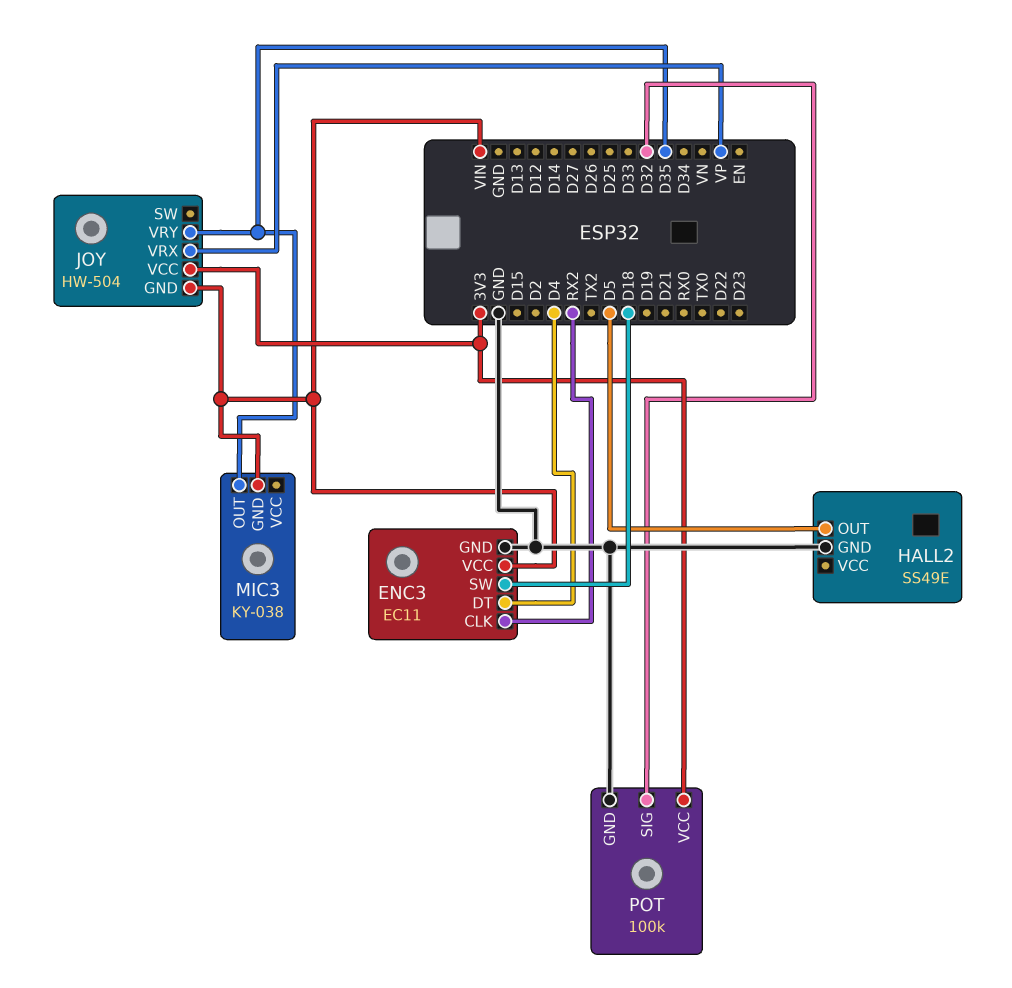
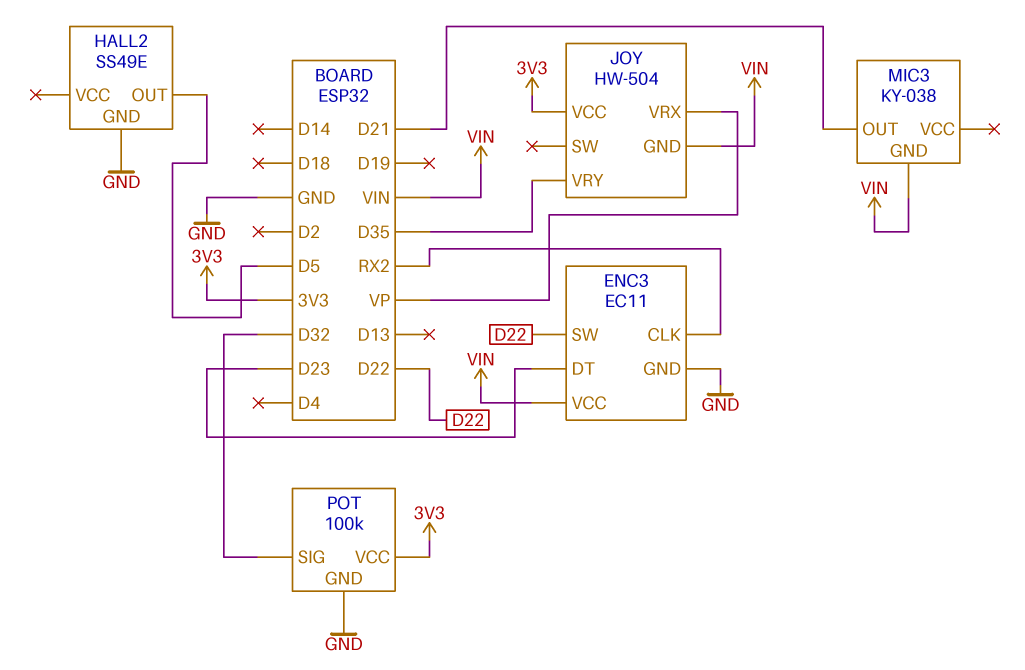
ENC3 pin DT: D4 -> D23
ENC3 pin SW: D18 -> D22
MIC3 pin OUT: D35 -> D21

